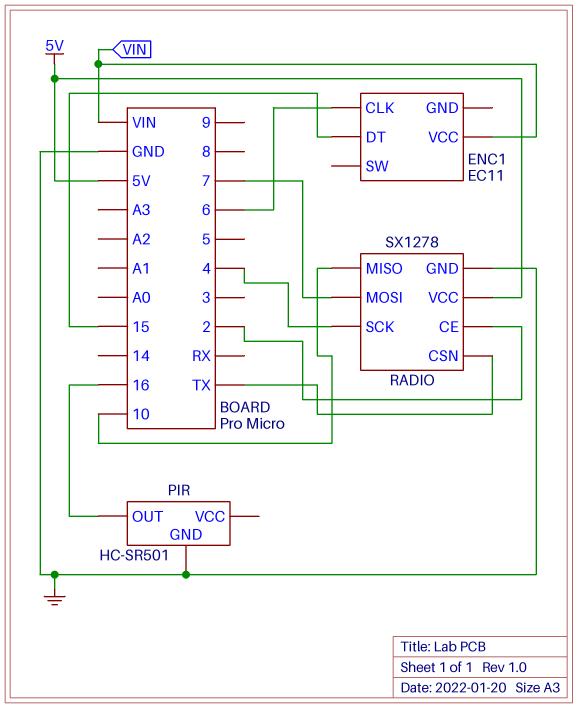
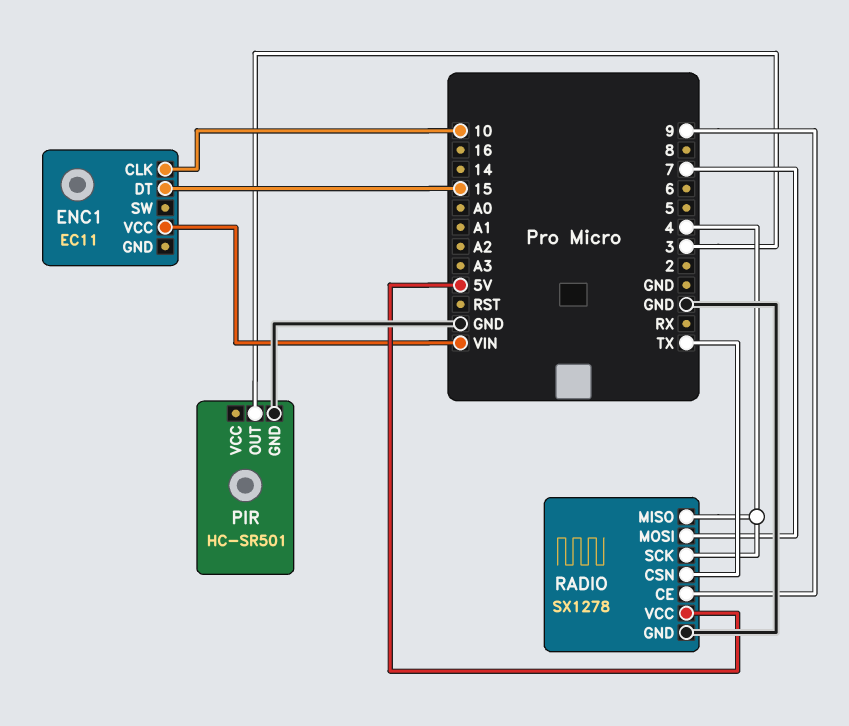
ENC1 pin CLK: 6 -> 10
PIR pin OUT: 16 -> 3
RADIO pin CE: 2 -> 9
RADIO pin MISO: 10 -> 4

